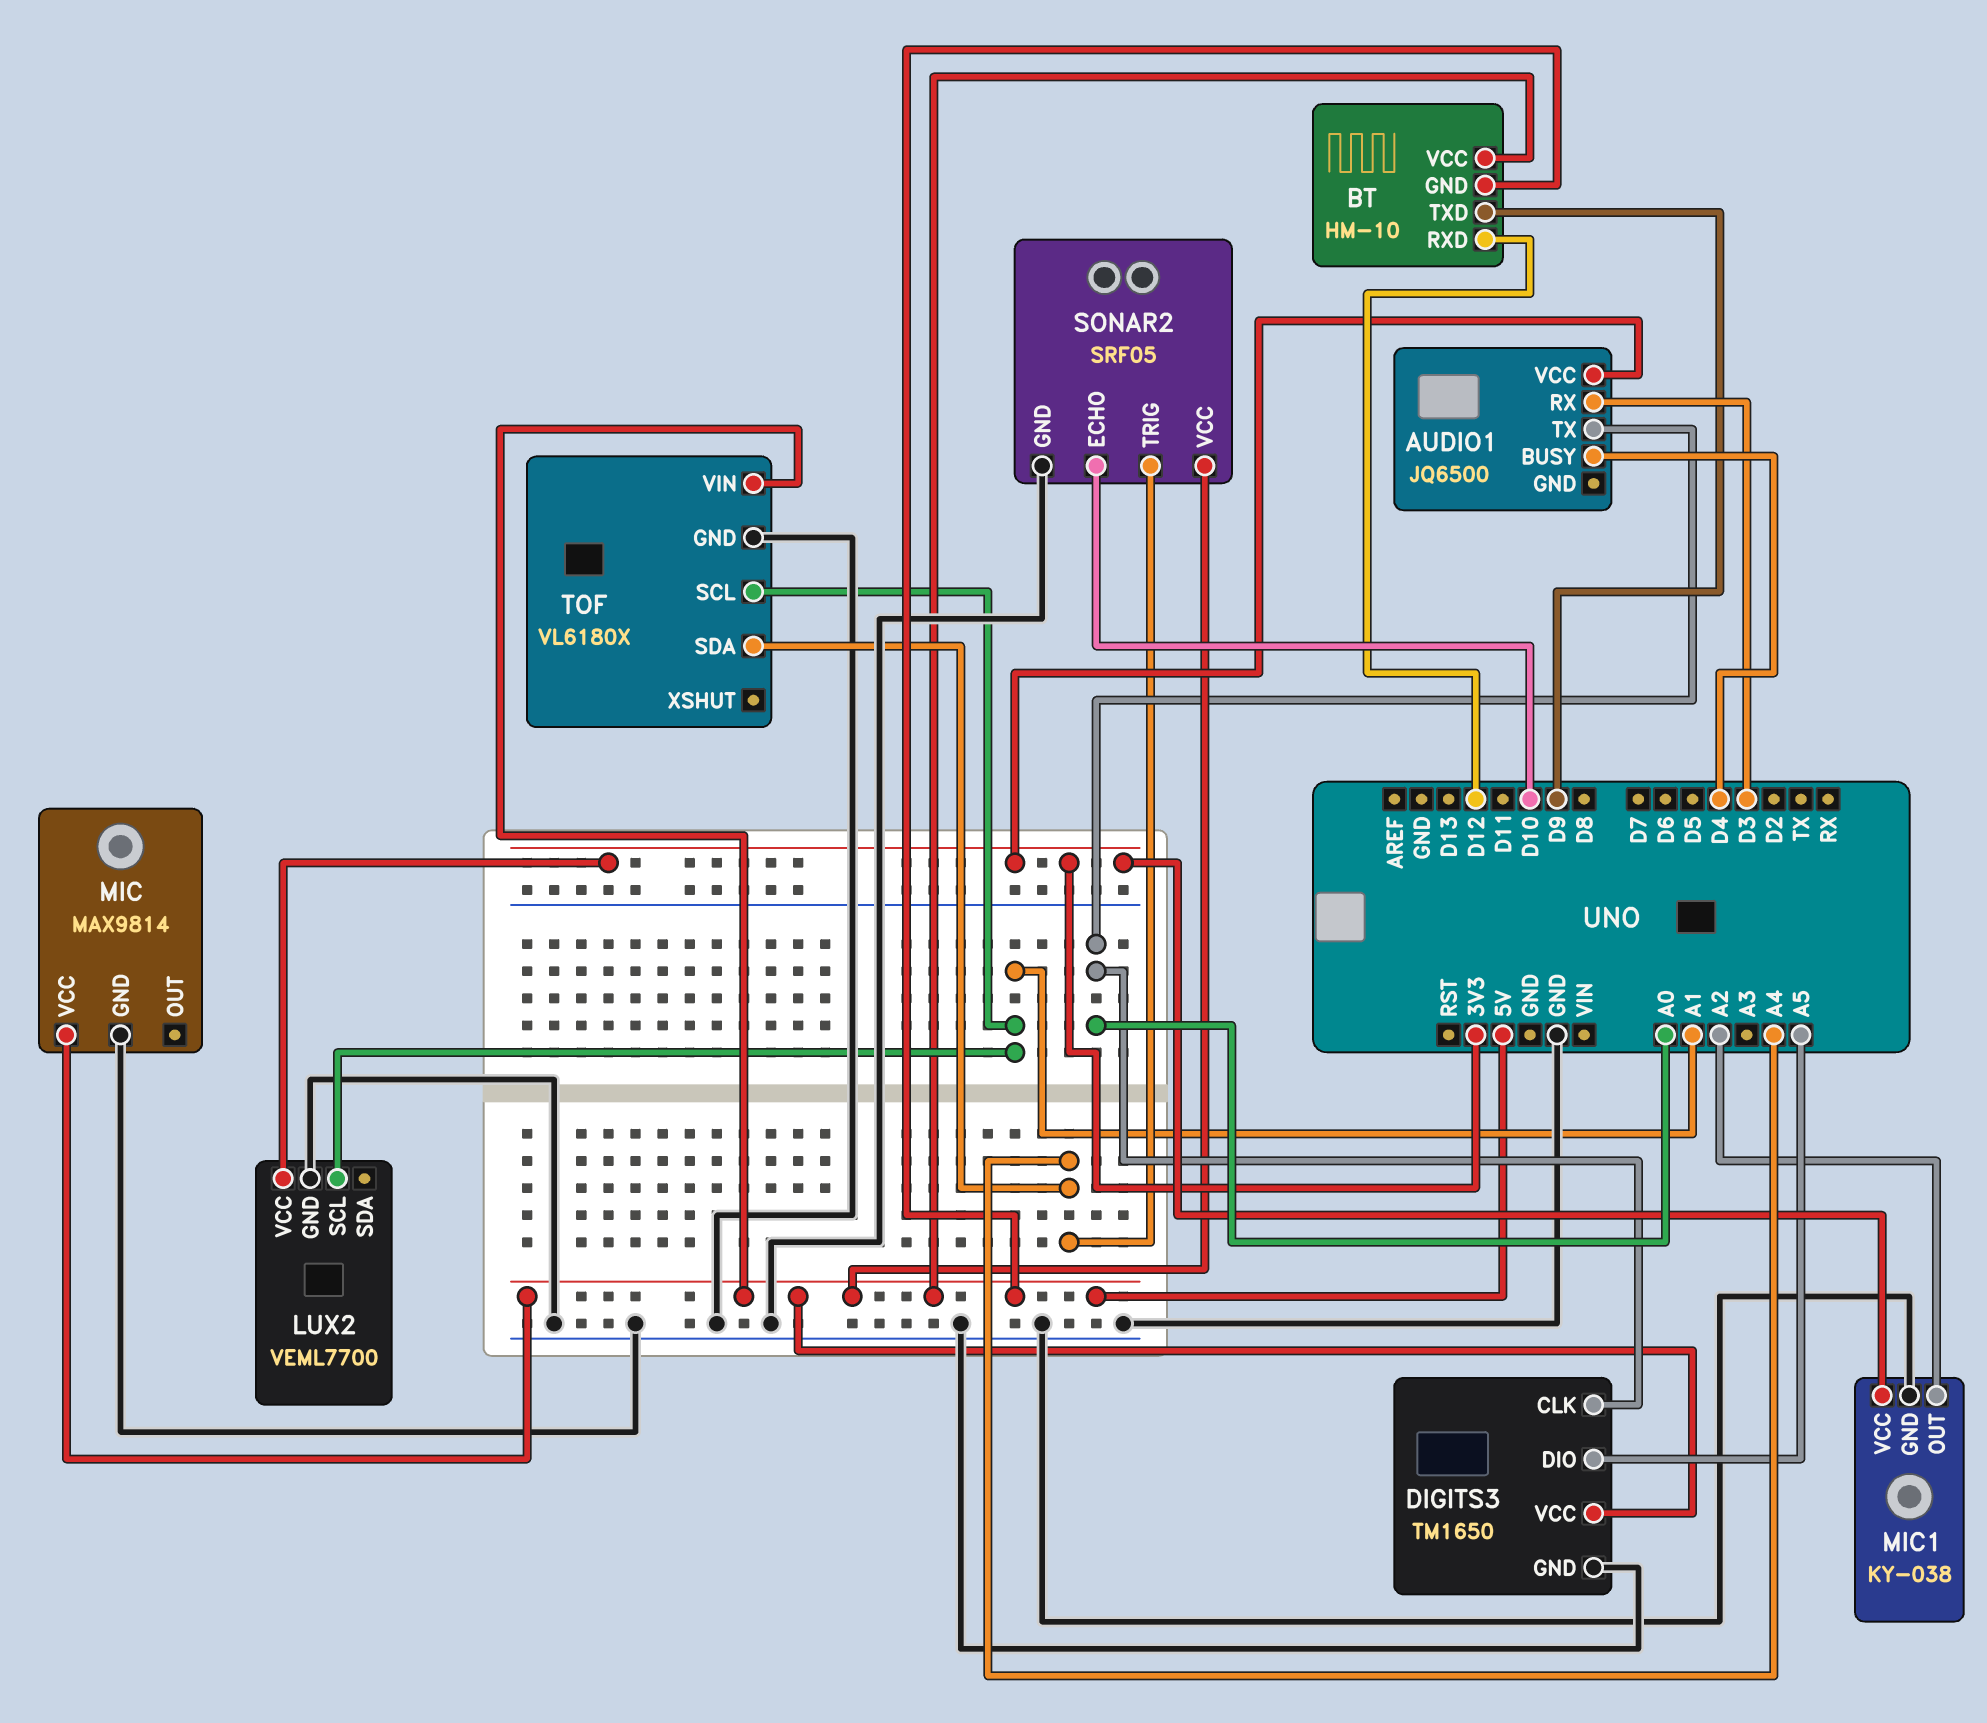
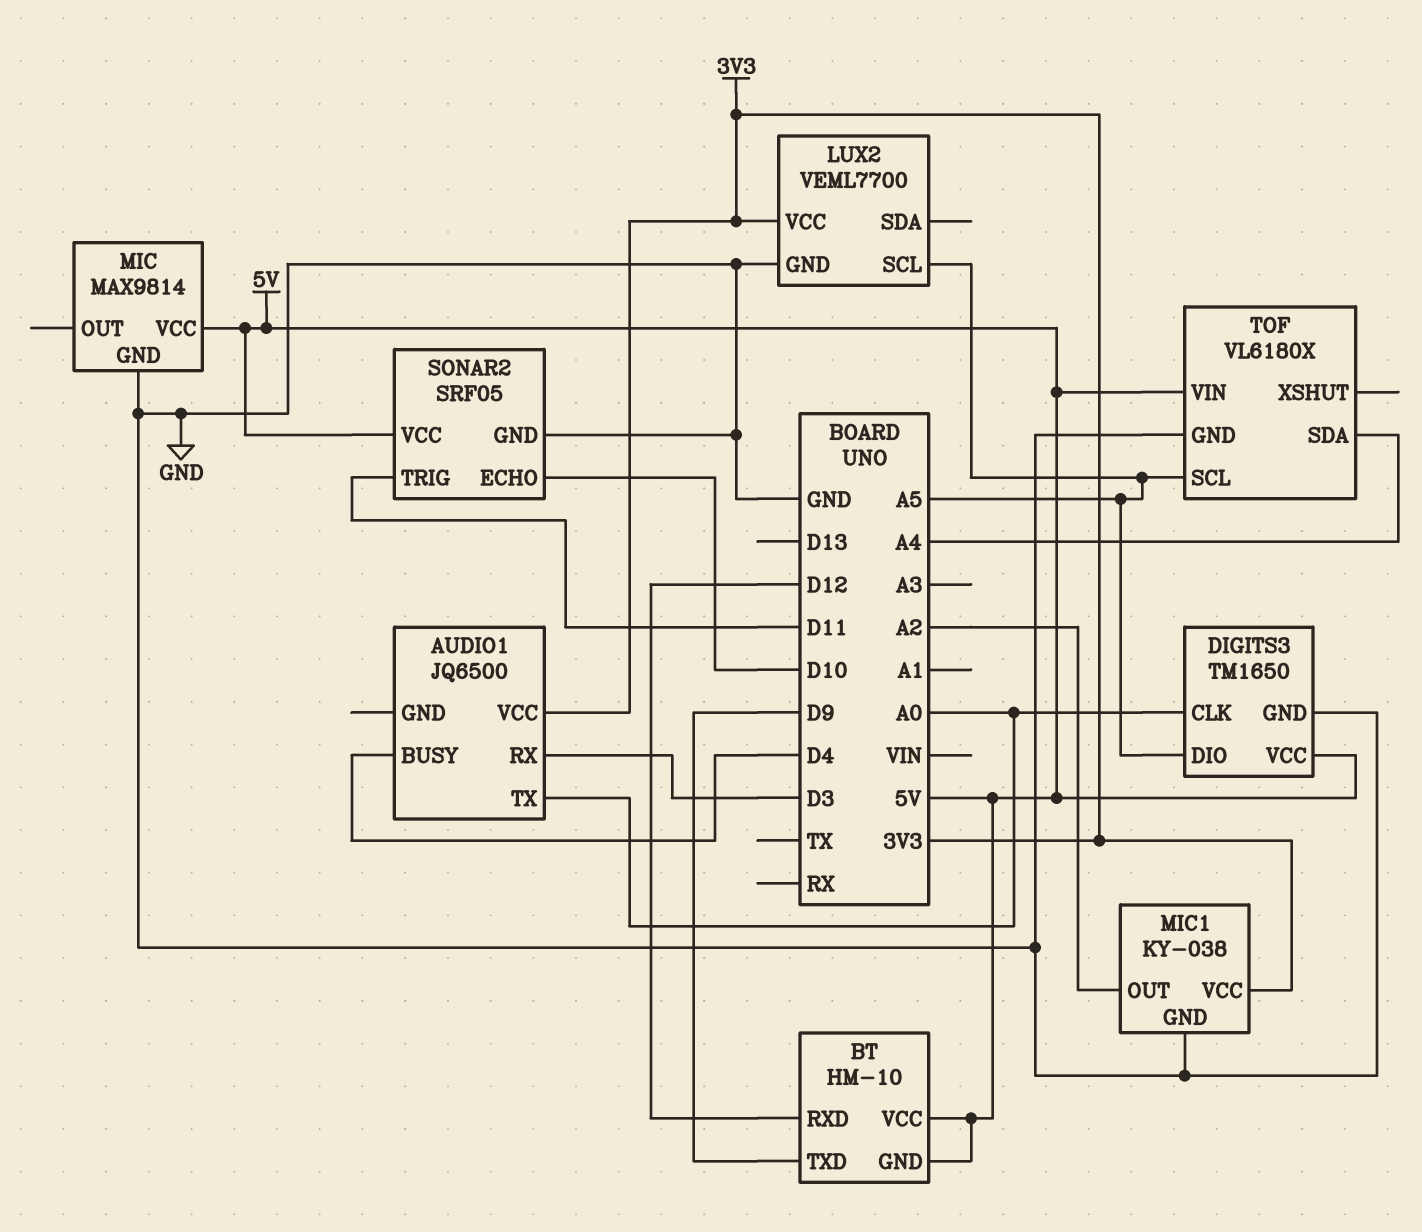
LUX2 pin SCL: A1 -> A5
SONAR2 pin TRIG: A4 -> D11
TOF pin SCL: A1 -> A5

